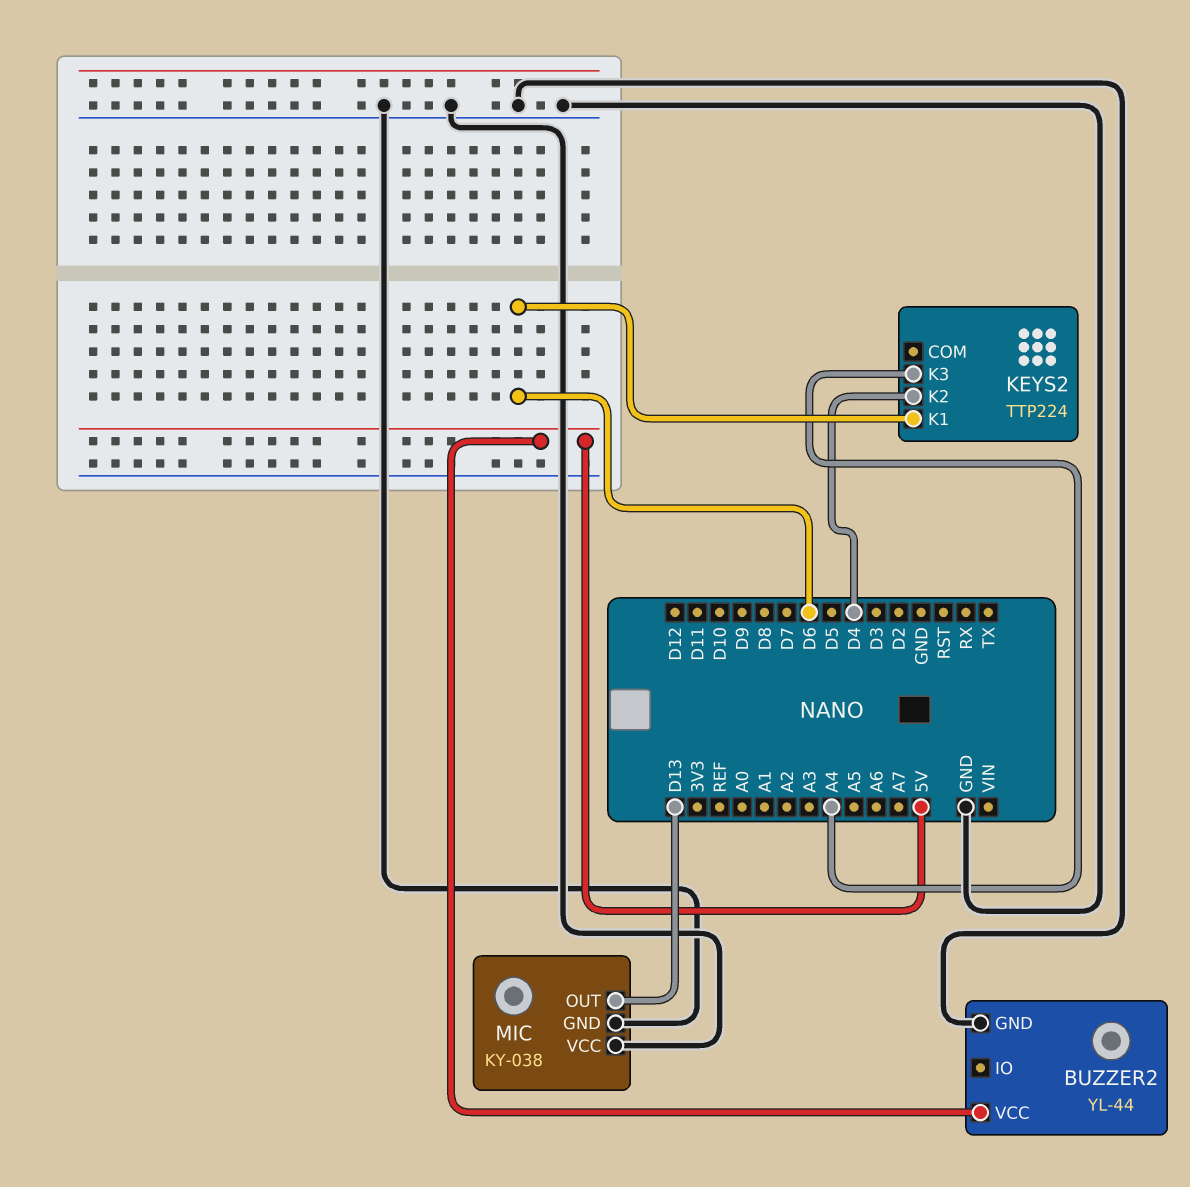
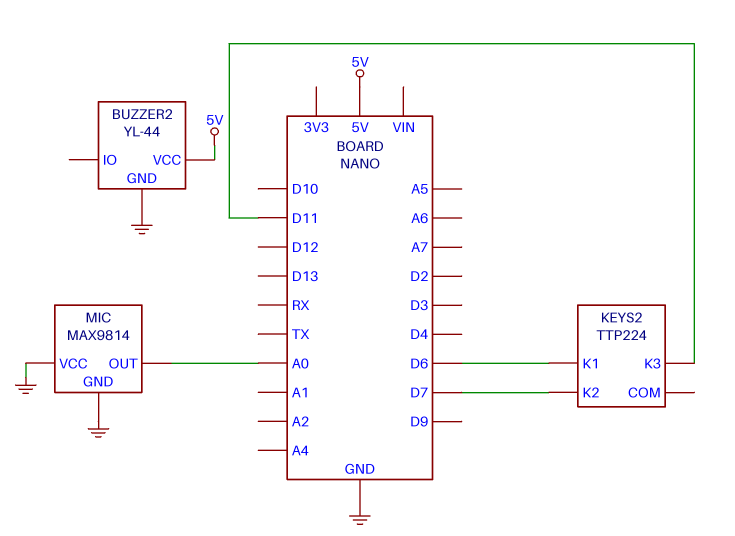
KEYS2 pin K2: D4 -> D7
KEYS2 pin K3: A4 -> D11
MIC: KY-038 -> MAX9814
MIC pin OUT: D13 -> A0

